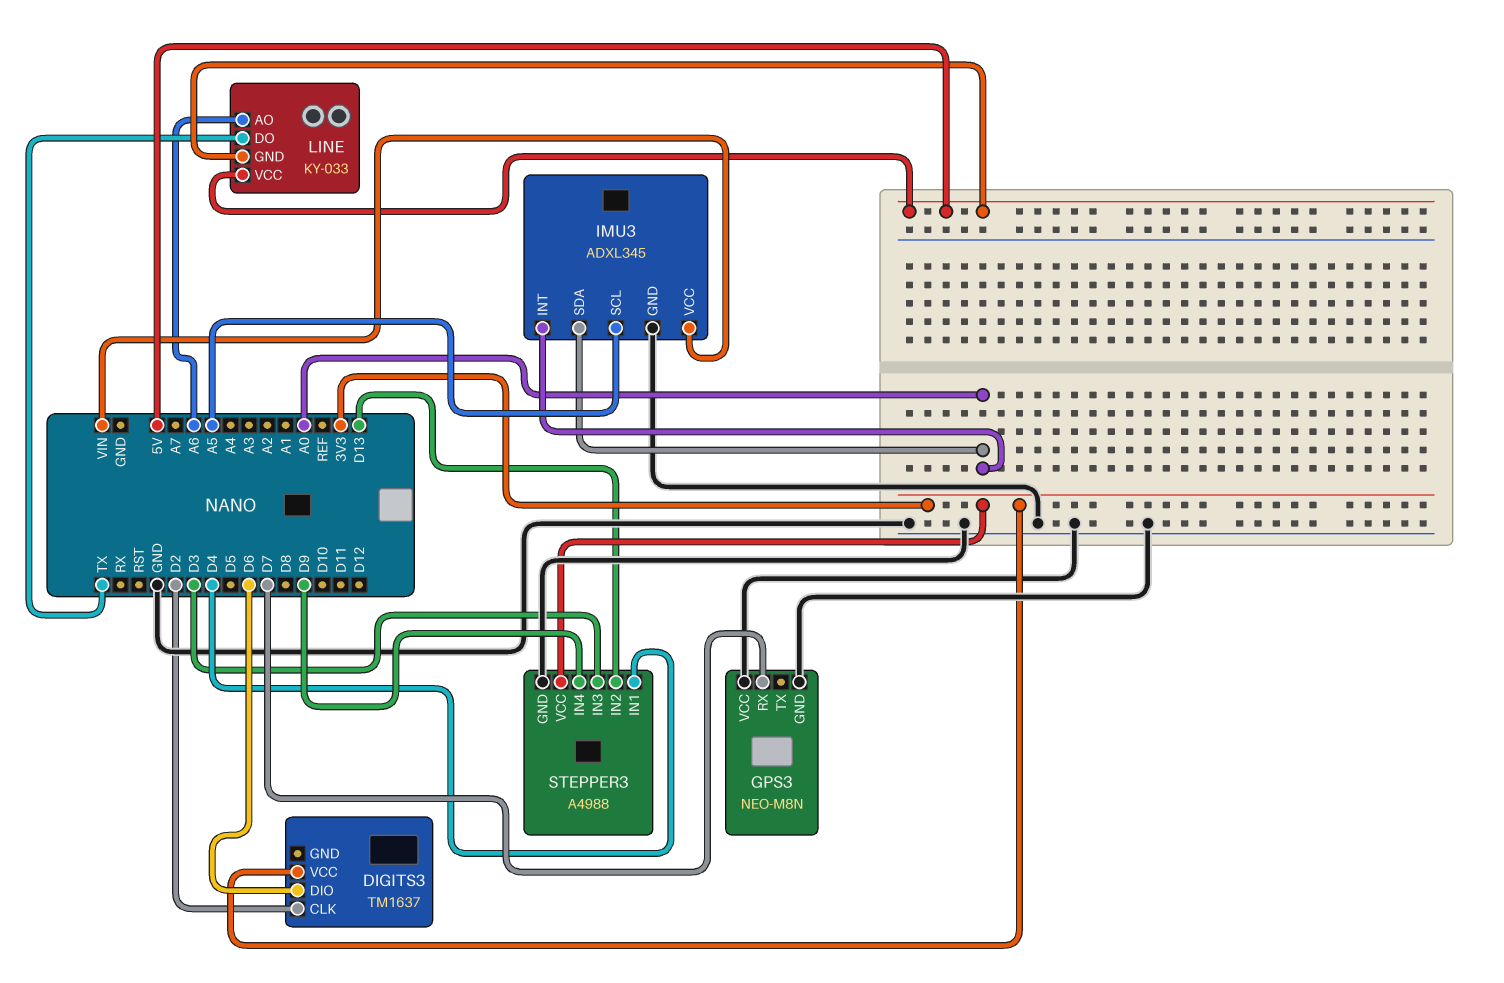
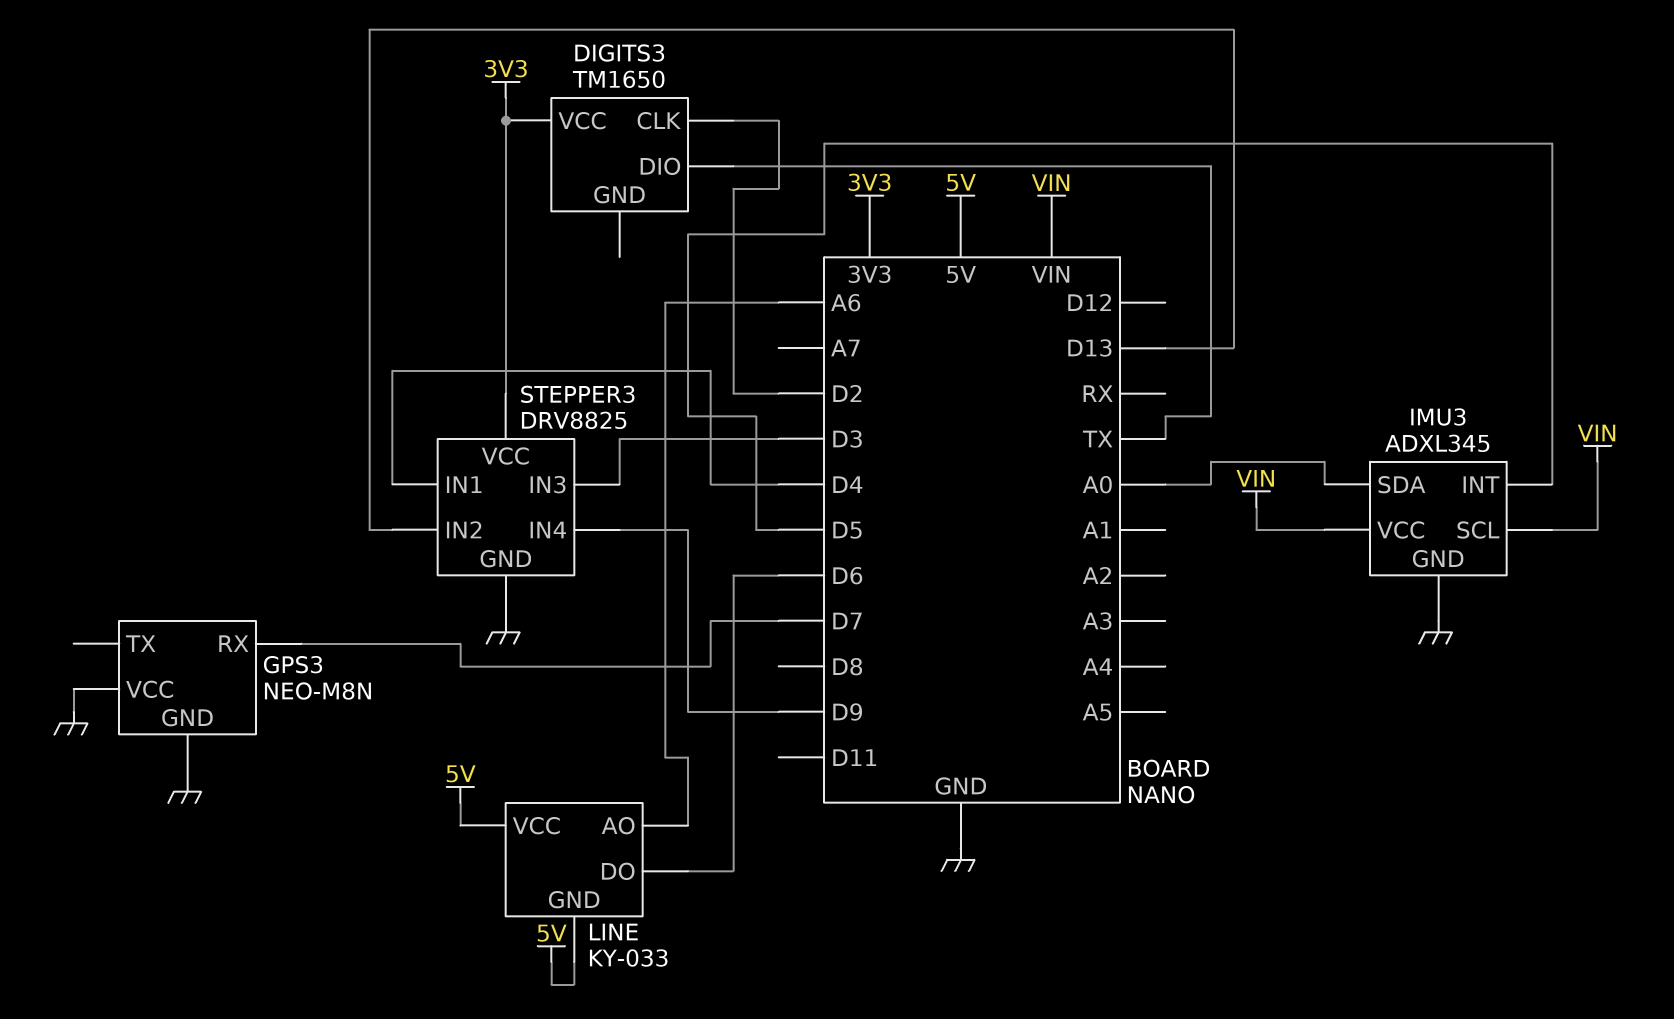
DIGITS3: TM1637 -> TM1650
DIGITS3 pin DIO: D6 -> TX
IMU3 pin INT: A0 -> D5
IMU3 pin SCL: A5 -> VIN
LINE pin DO: TX -> D6
STEPPER3: A4988 -> DRV8825

